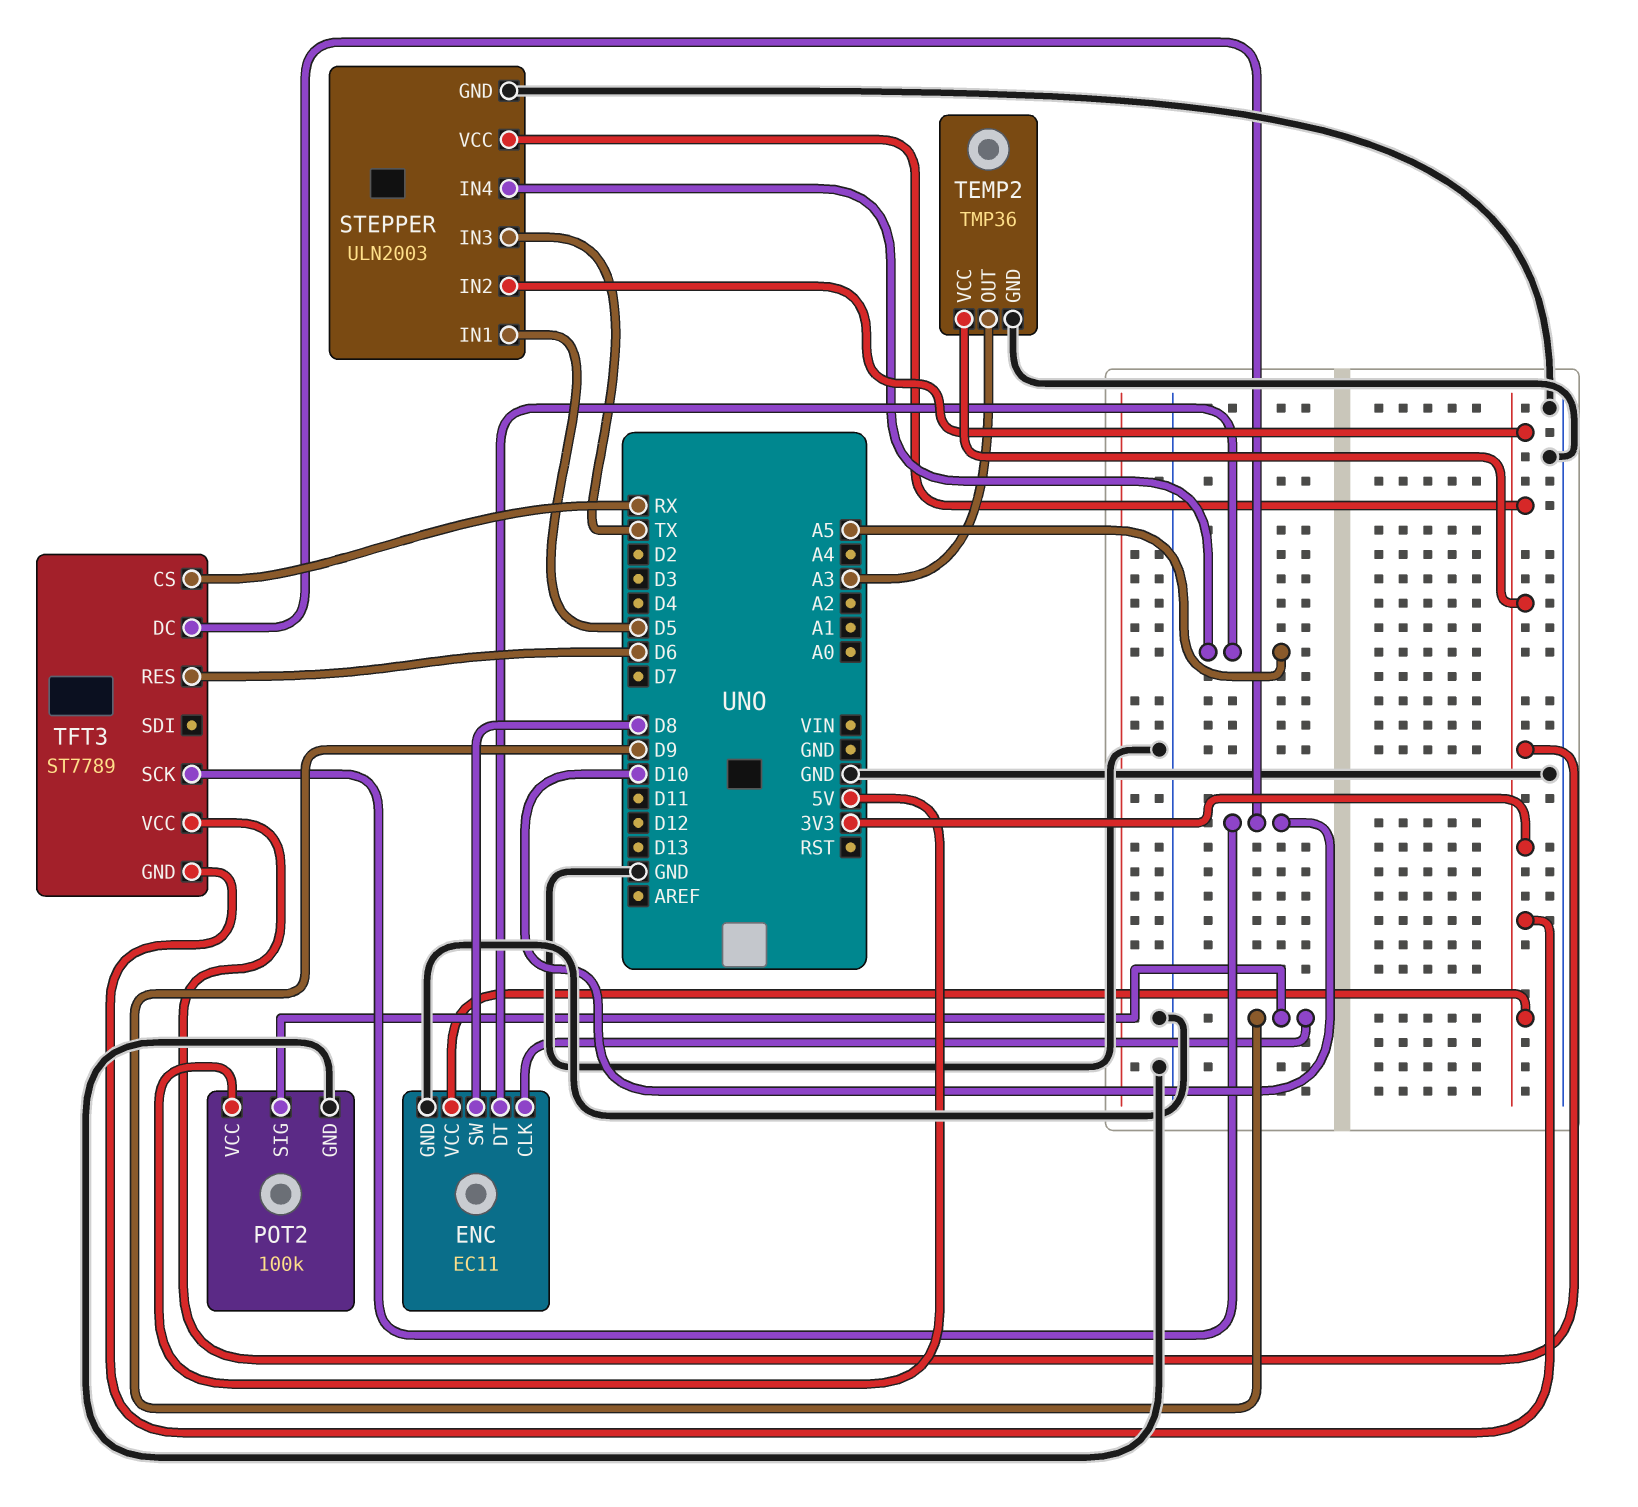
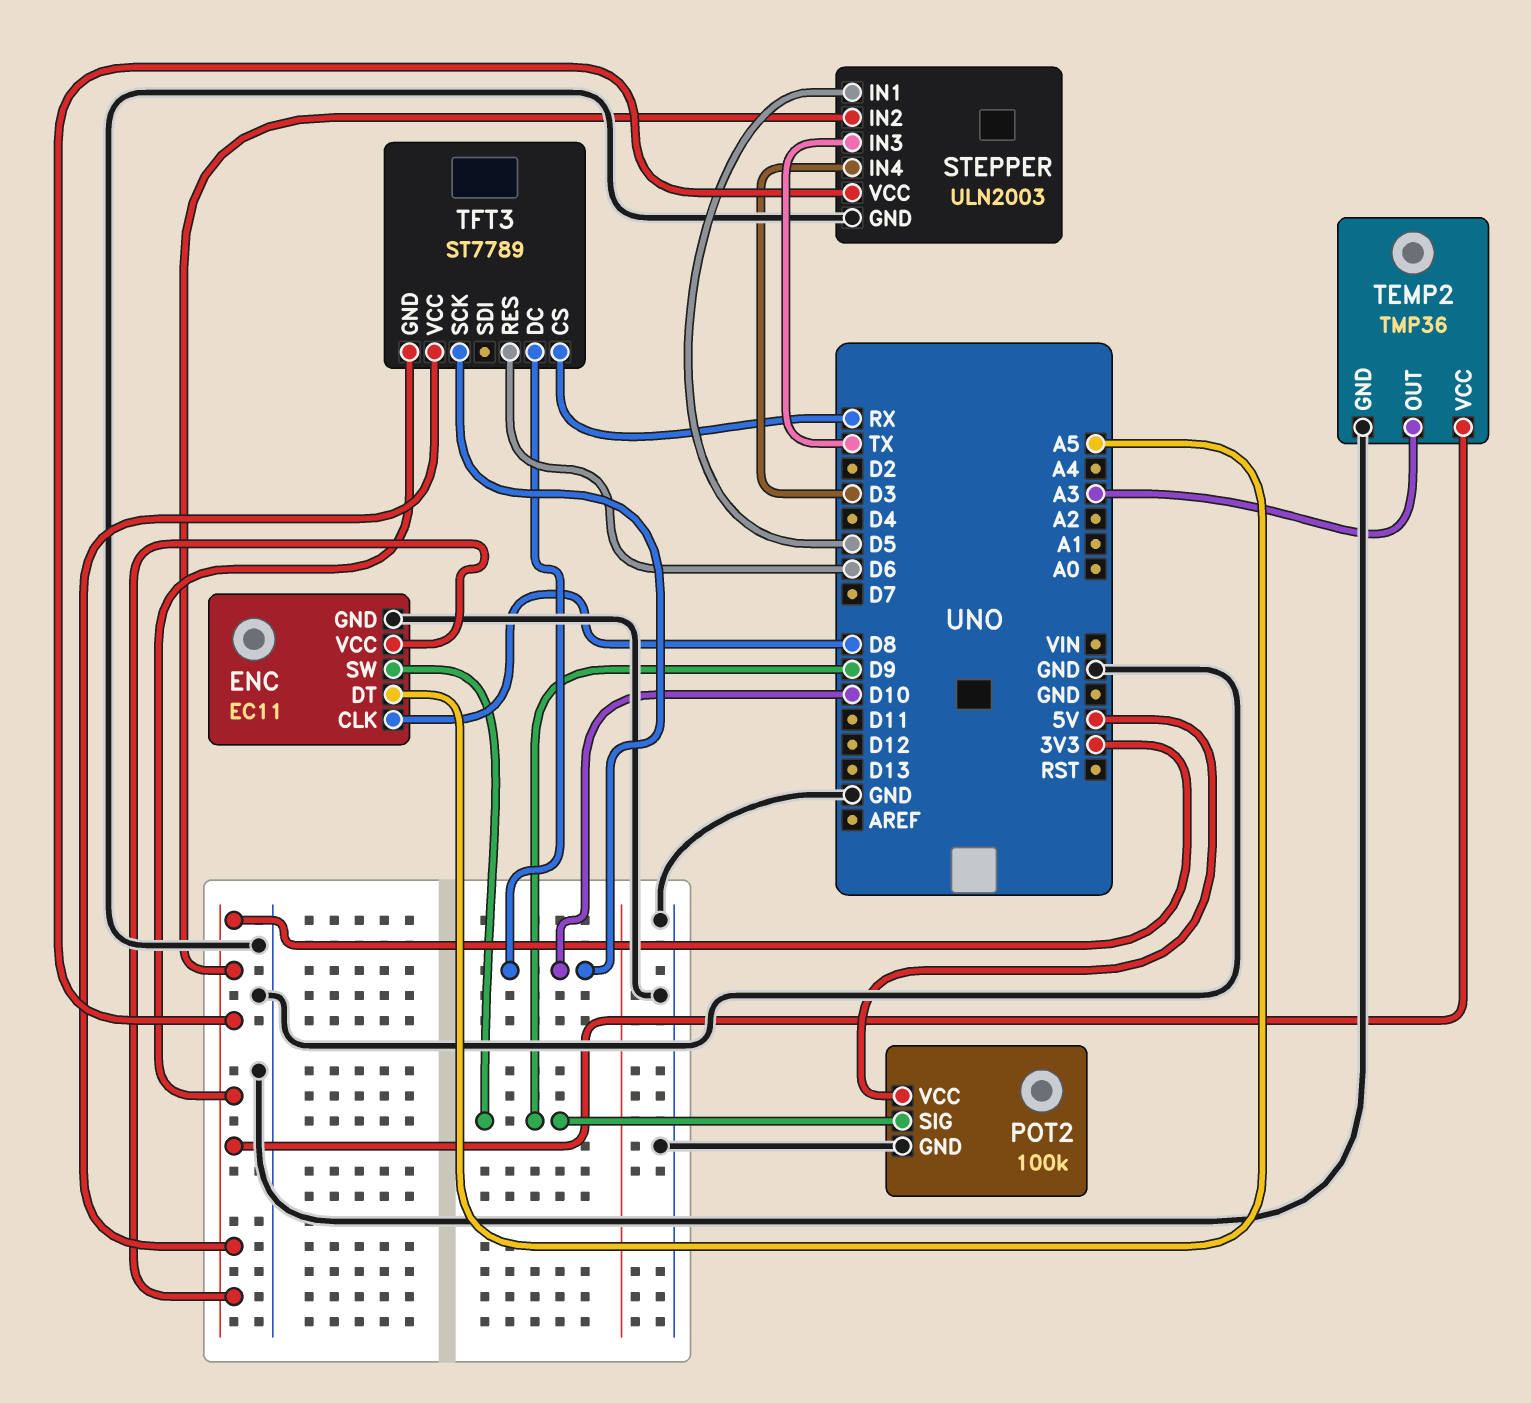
ENC pin CLK: D9 -> D8
ENC pin SW: D8 -> D9
STEPPER pin IN4: A5 -> D3

